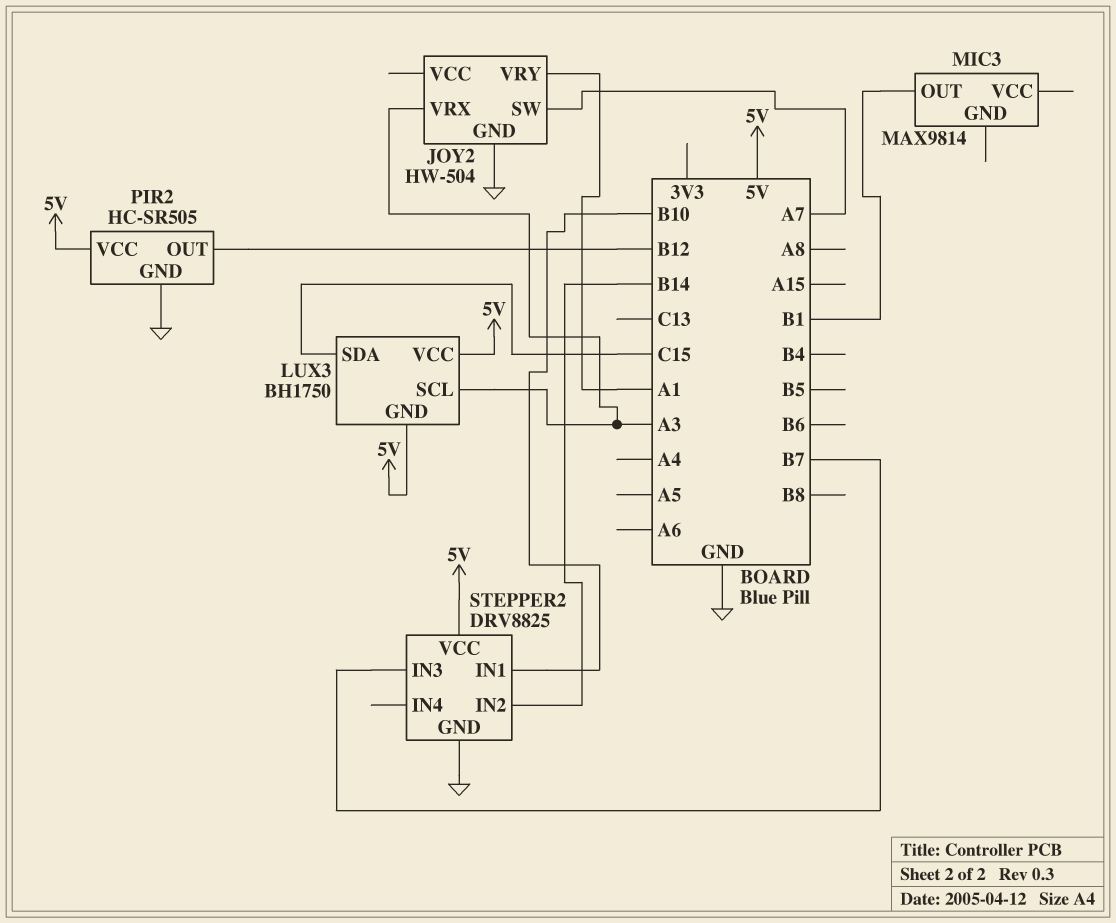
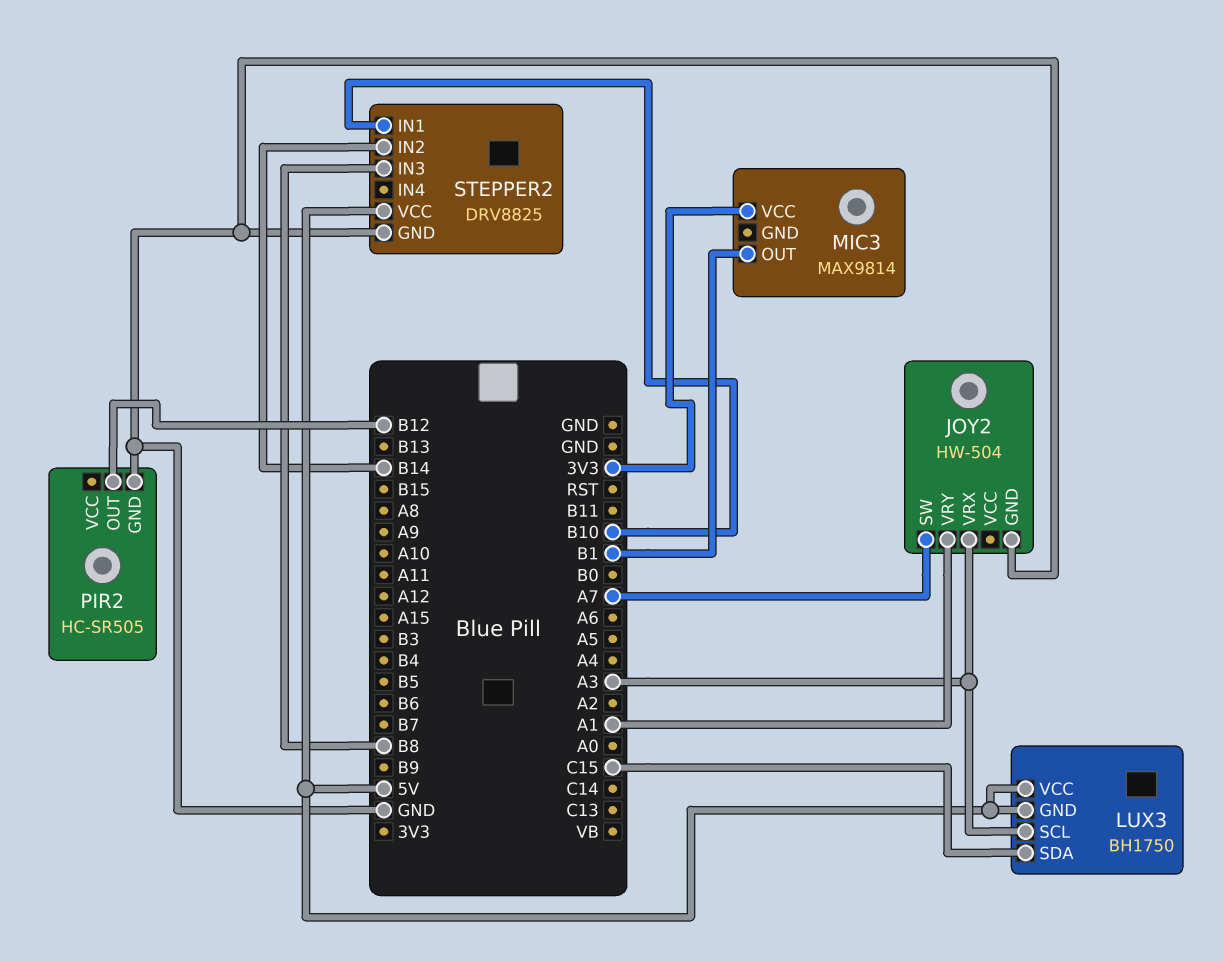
MIC3 pin VCC: none -> 3V3
PIR2 pin VCC: 5V -> none
STEPPER2 pin IN3: B7 -> B8

